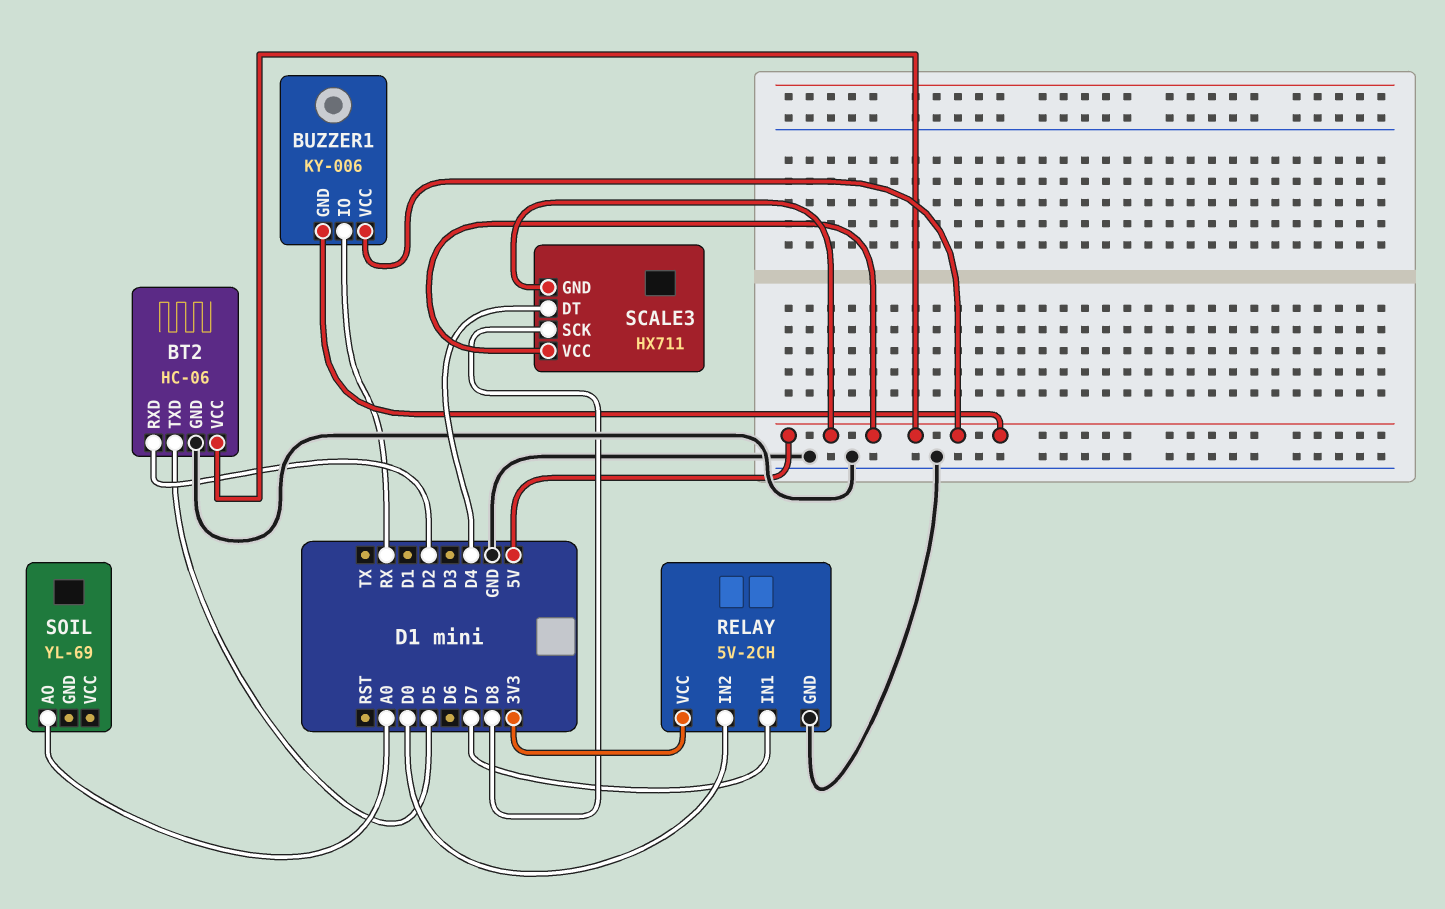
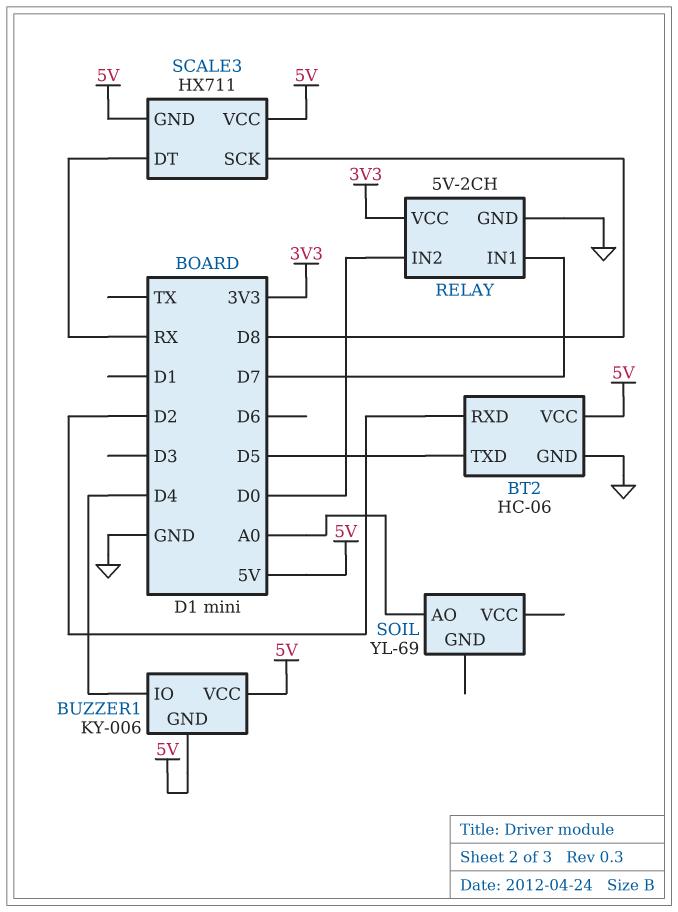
BUZZER1 pin IO: RX -> D4
SCALE3 pin DT: D4 -> RX

